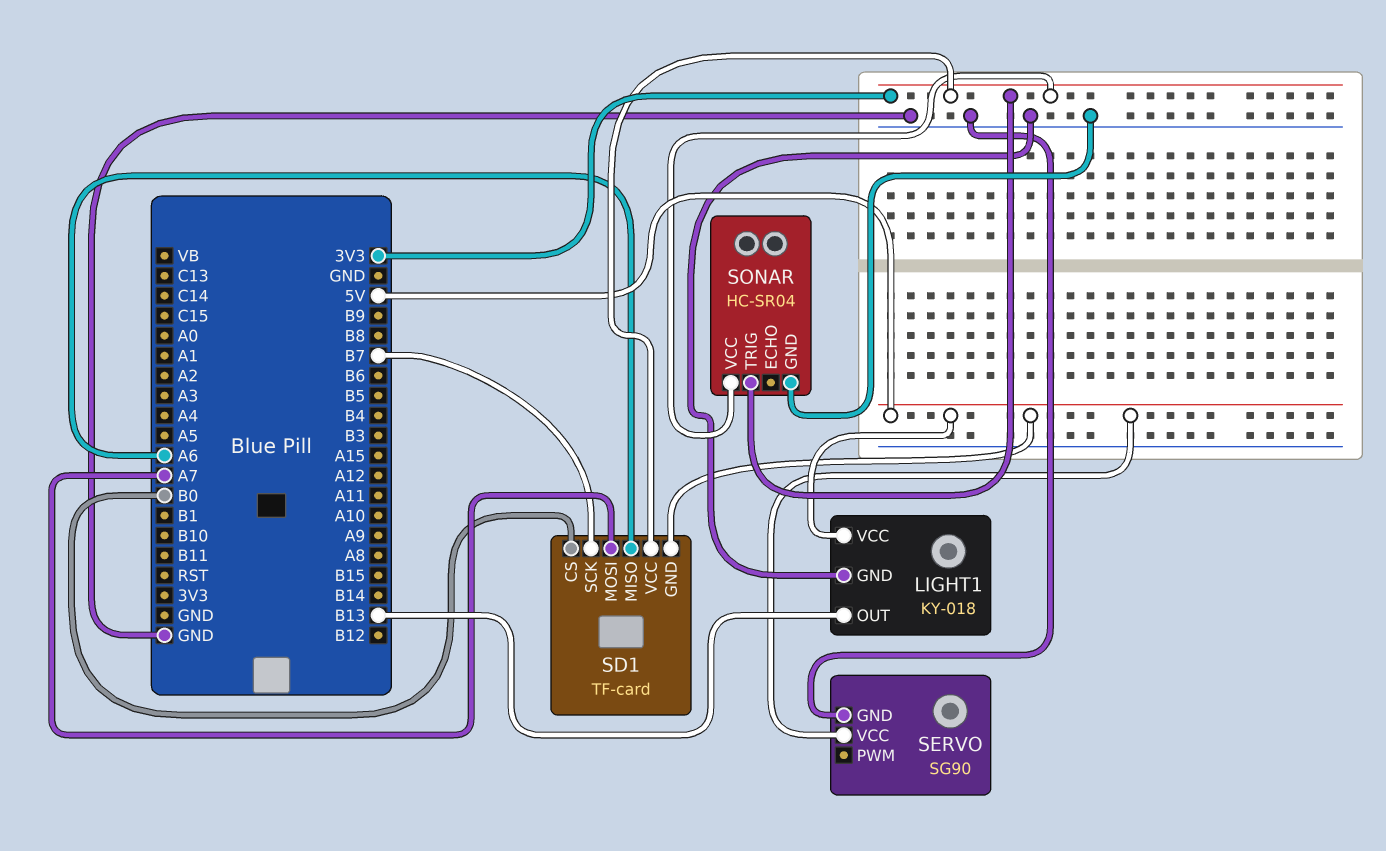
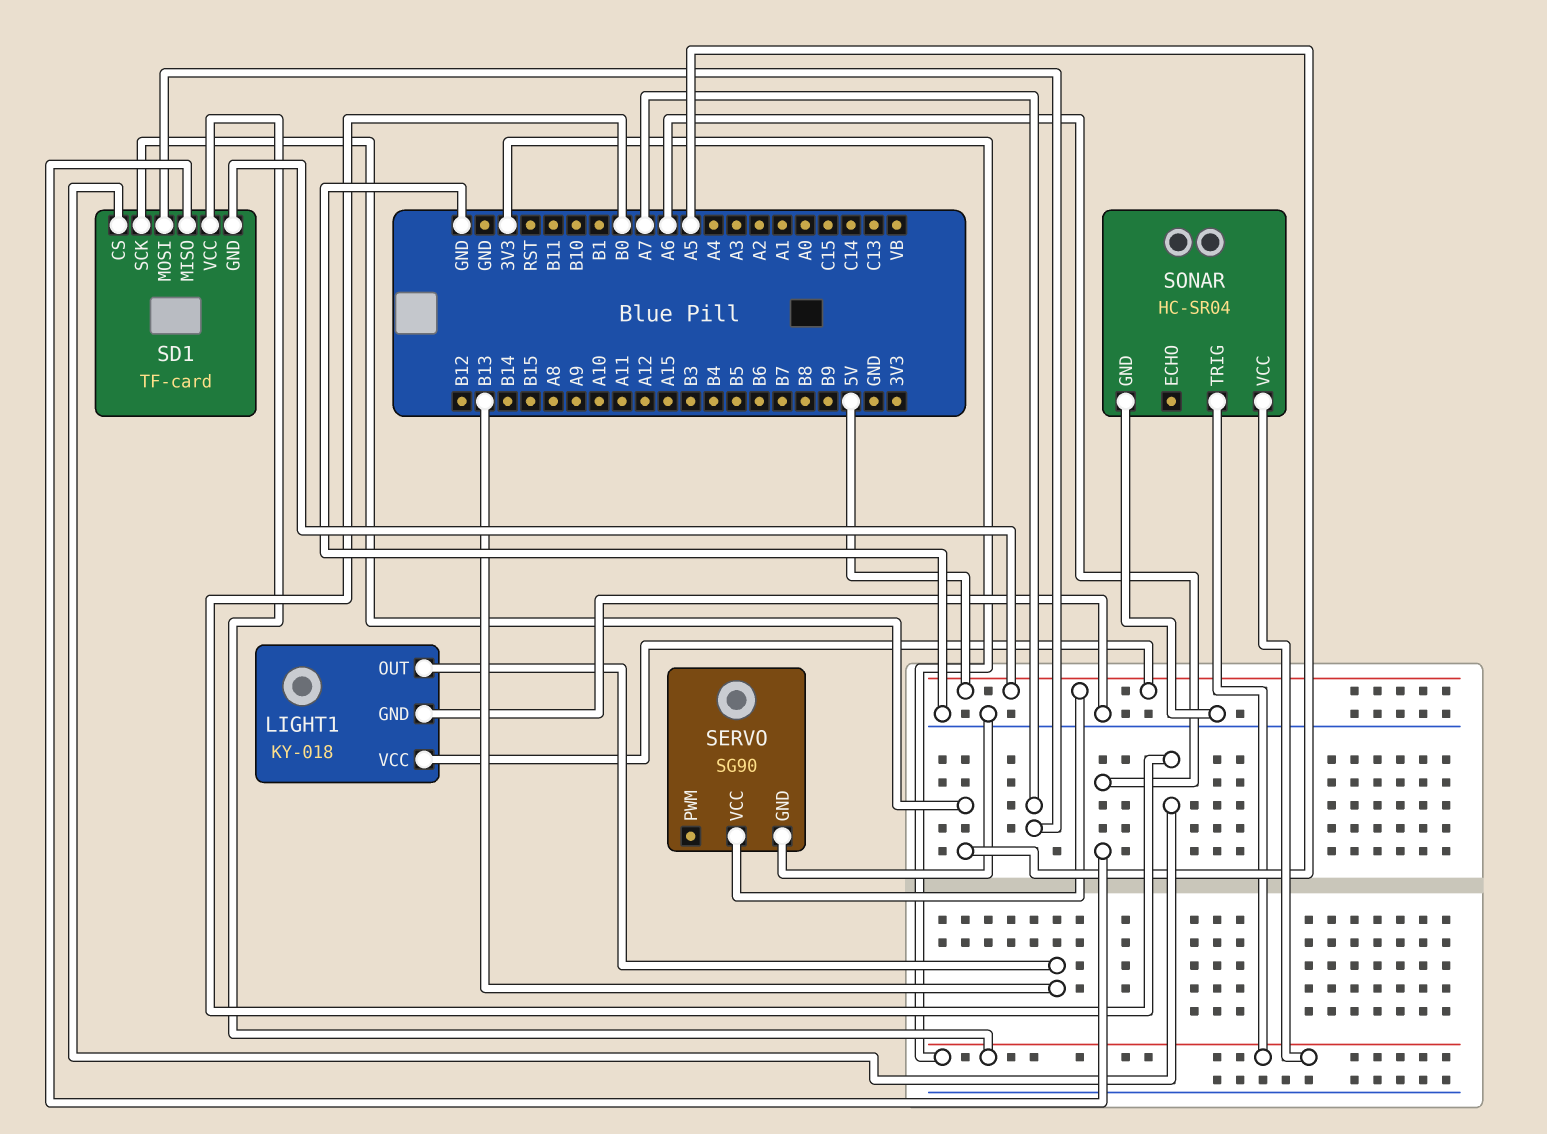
SD1 pin SCK: B7 -> A5

